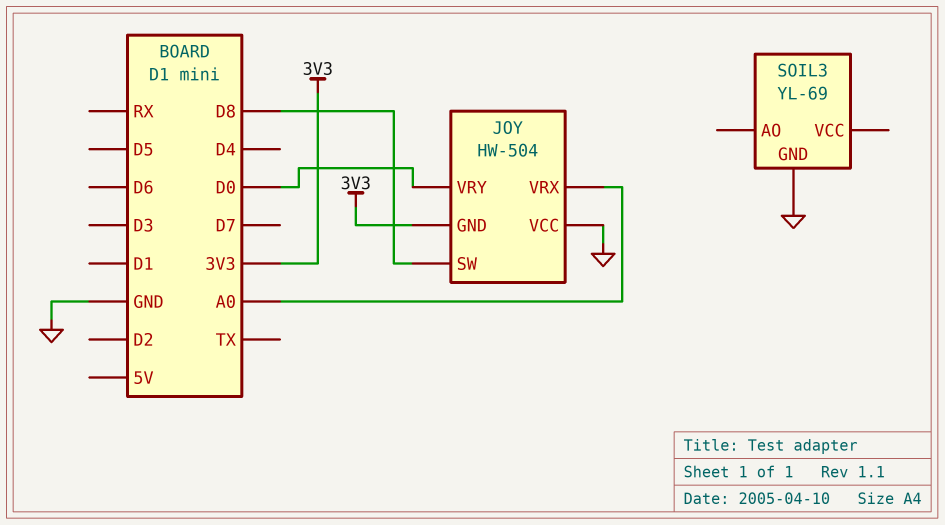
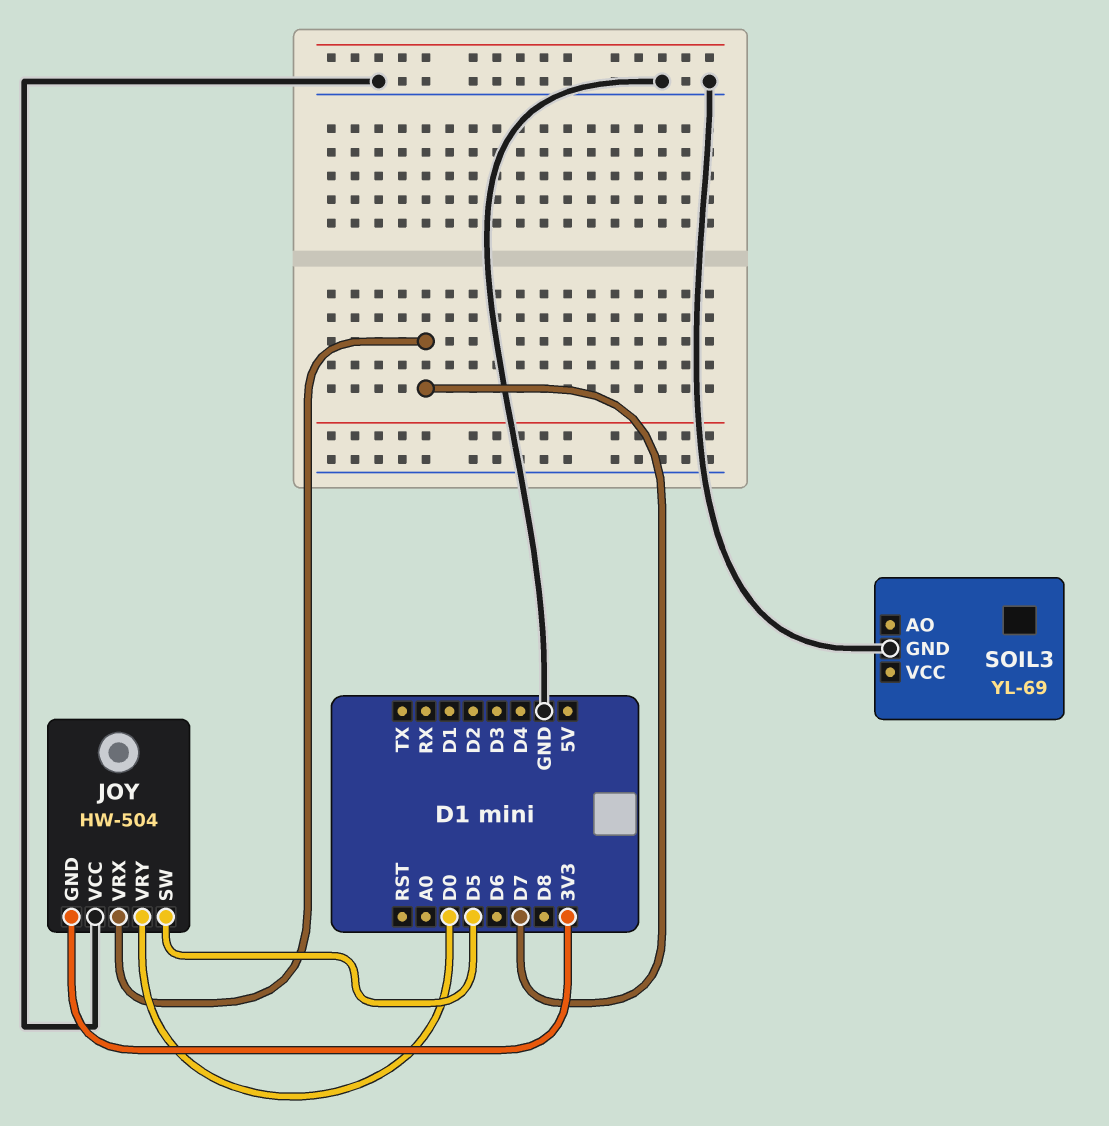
JOY pin SW: D8 -> D5
JOY pin VRX: A0 -> D7

